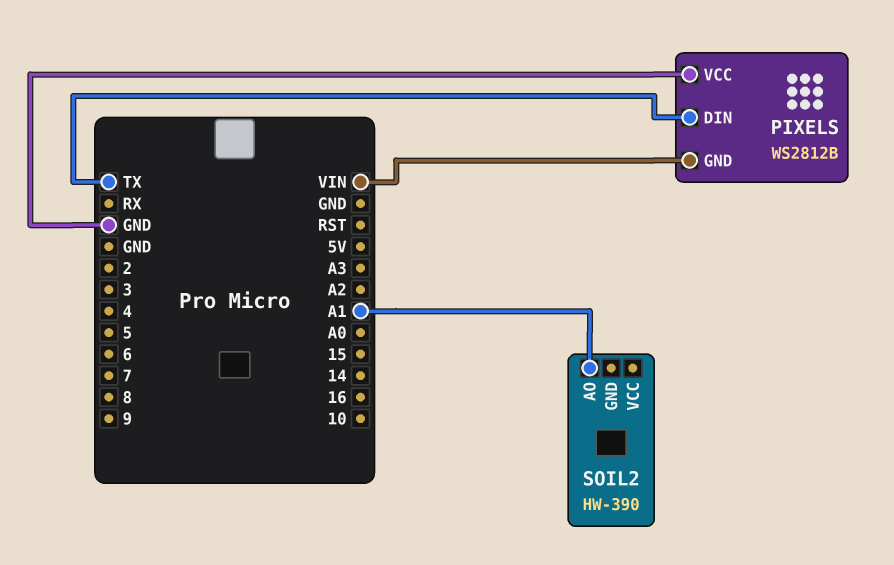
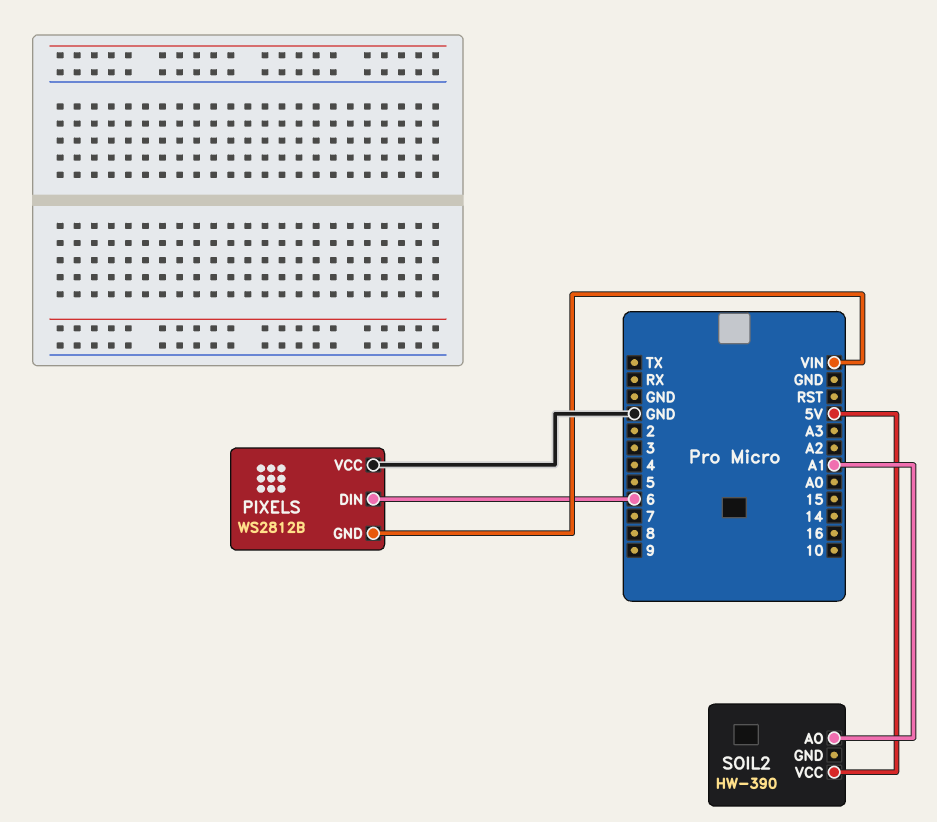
PIXELS pin DIN: TX -> 6
SOIL2 pin VCC: none -> 5V

